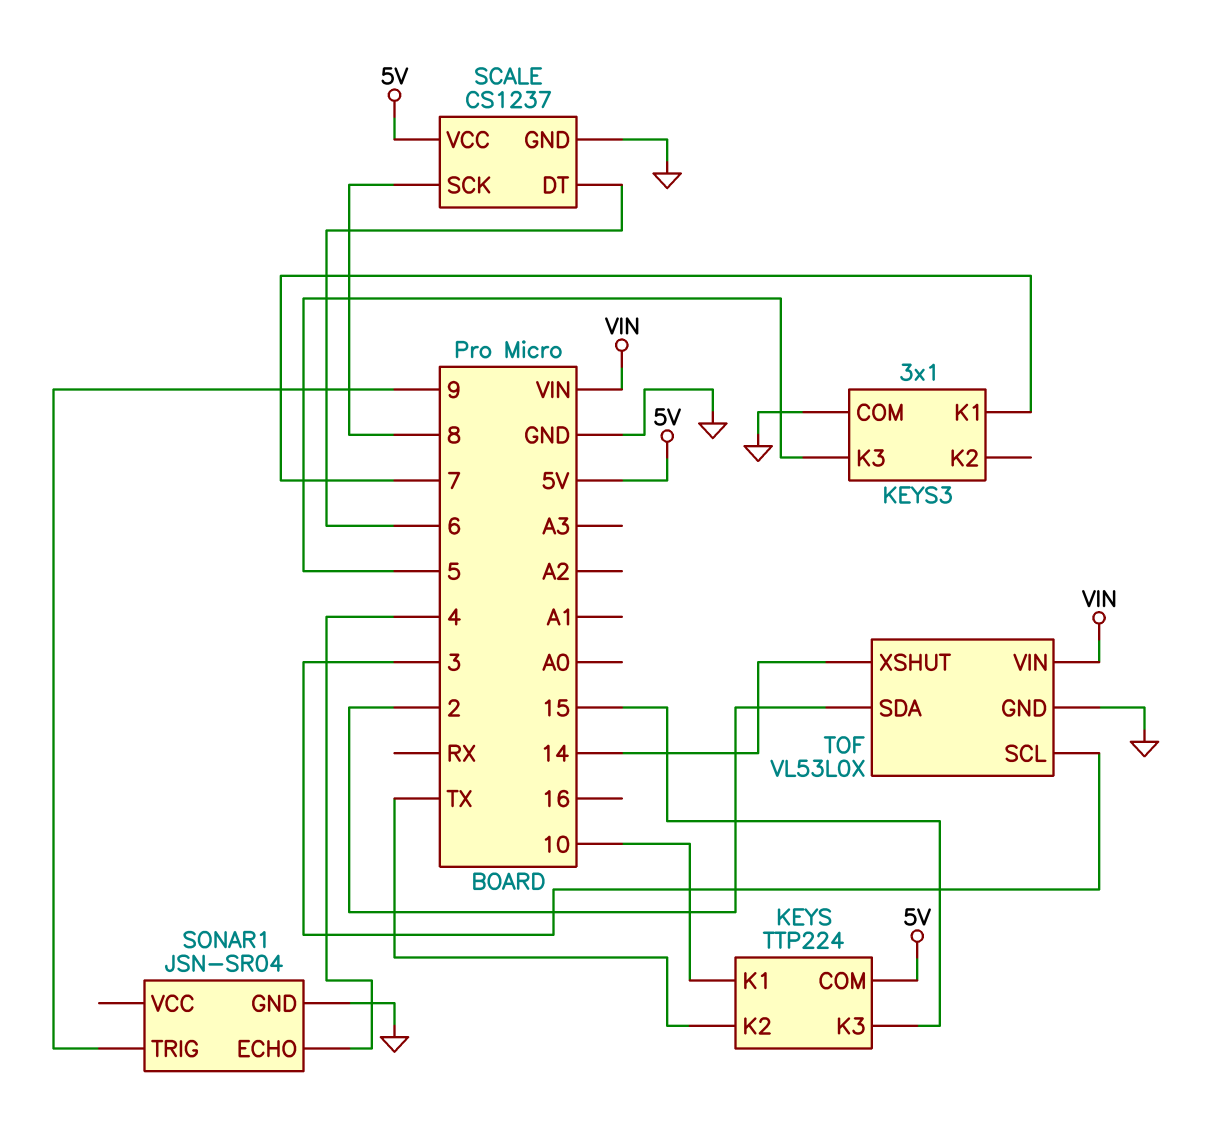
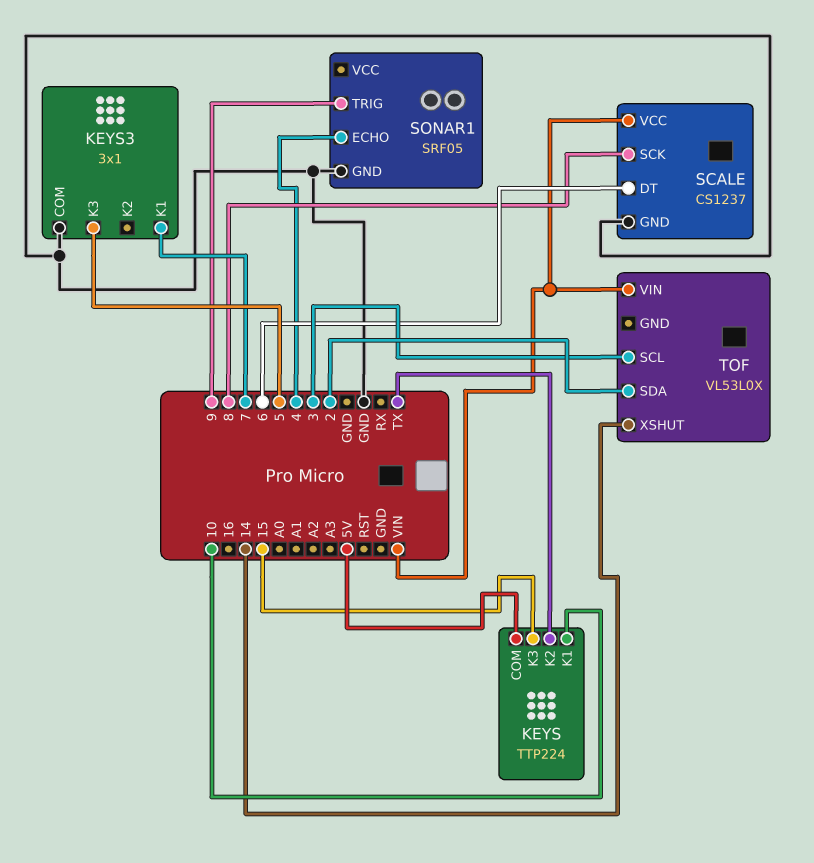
SCALE pin VCC: 5V -> VIN
SONAR1: JSN-SR04 -> SRF05
TOF pin GND: GND -> none

